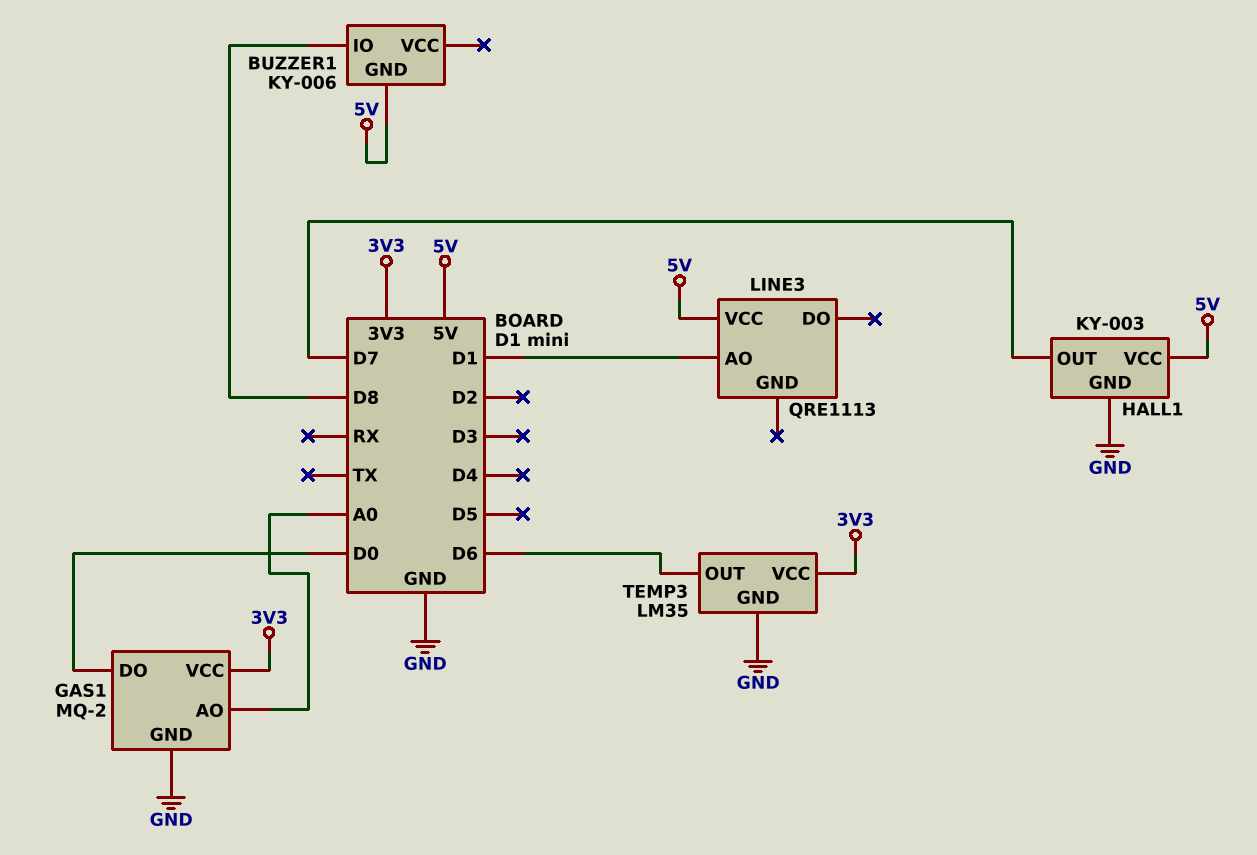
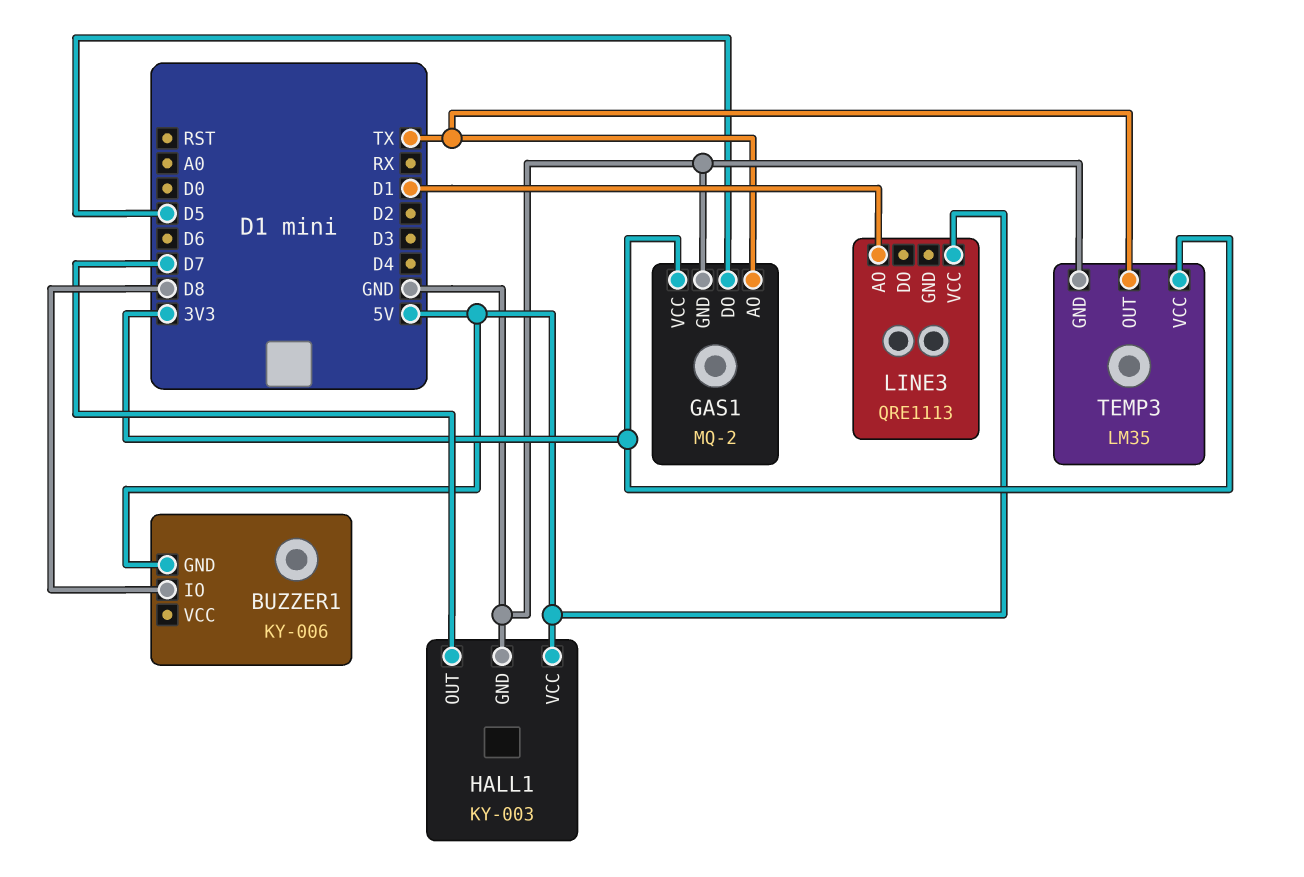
GAS1 pin AO: A0 -> TX
GAS1 pin DO: D0 -> D5
TEMP3 pin OUT: D6 -> TX

